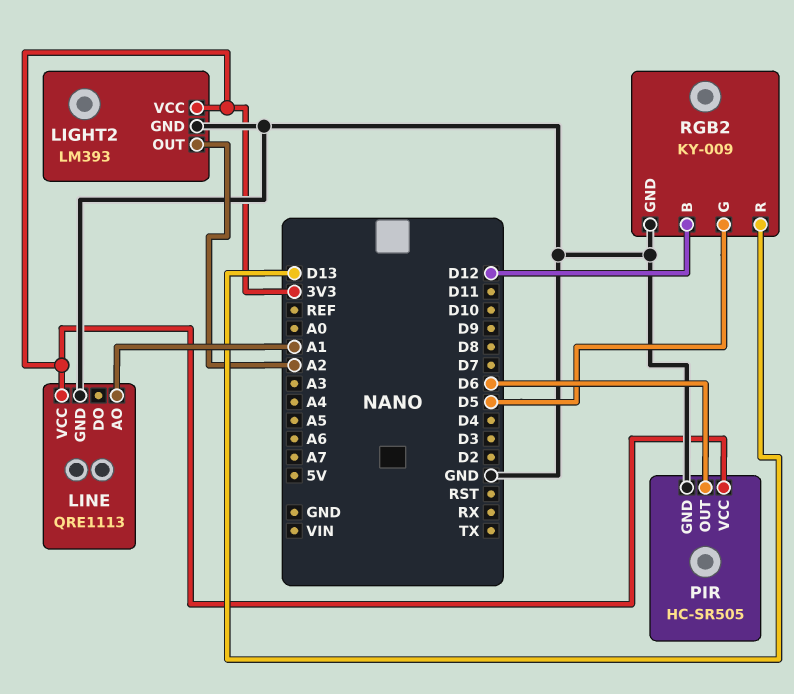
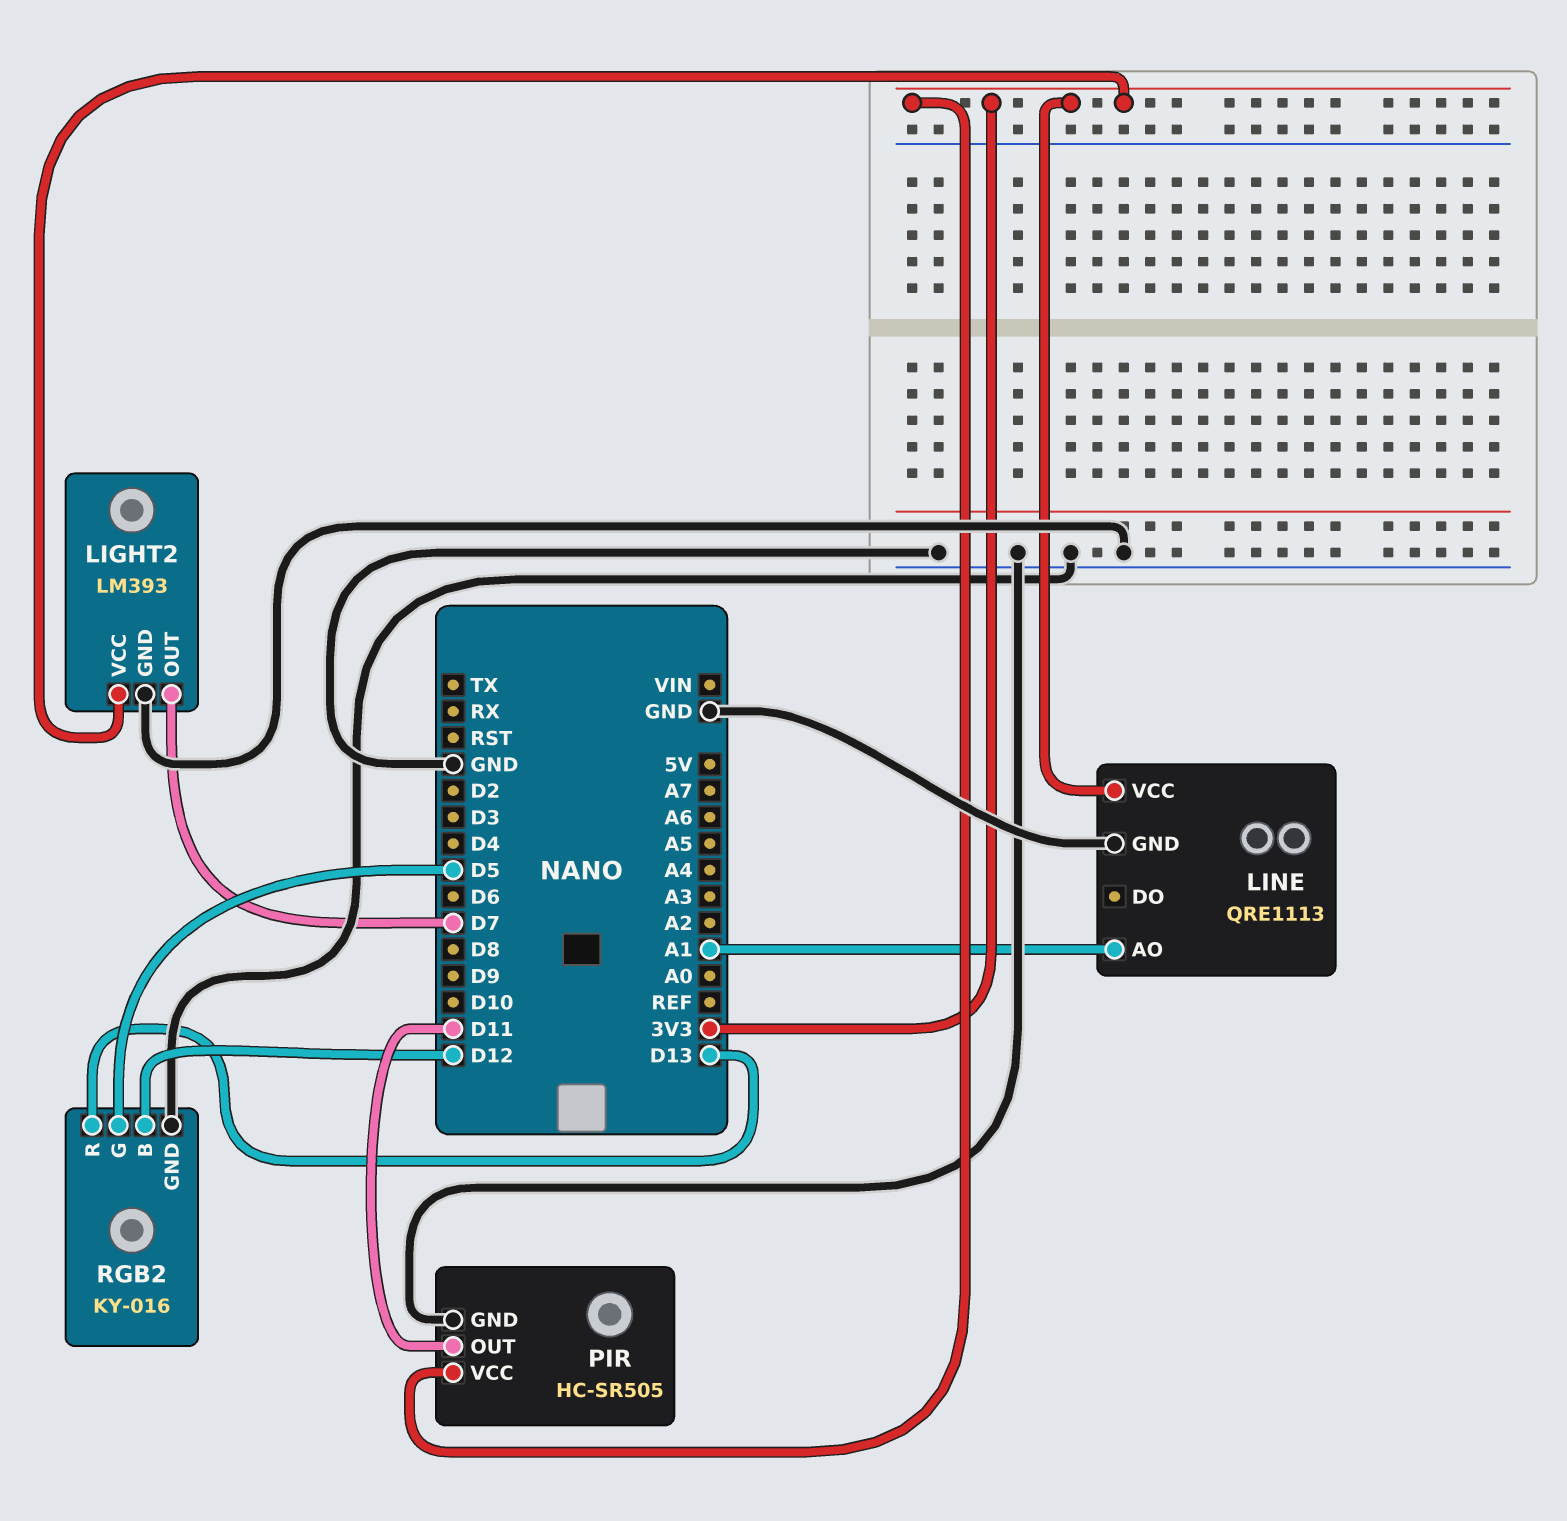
LIGHT2 pin OUT: A2 -> D7
PIR pin OUT: D6 -> D11
RGB2: KY-009 -> KY-016

